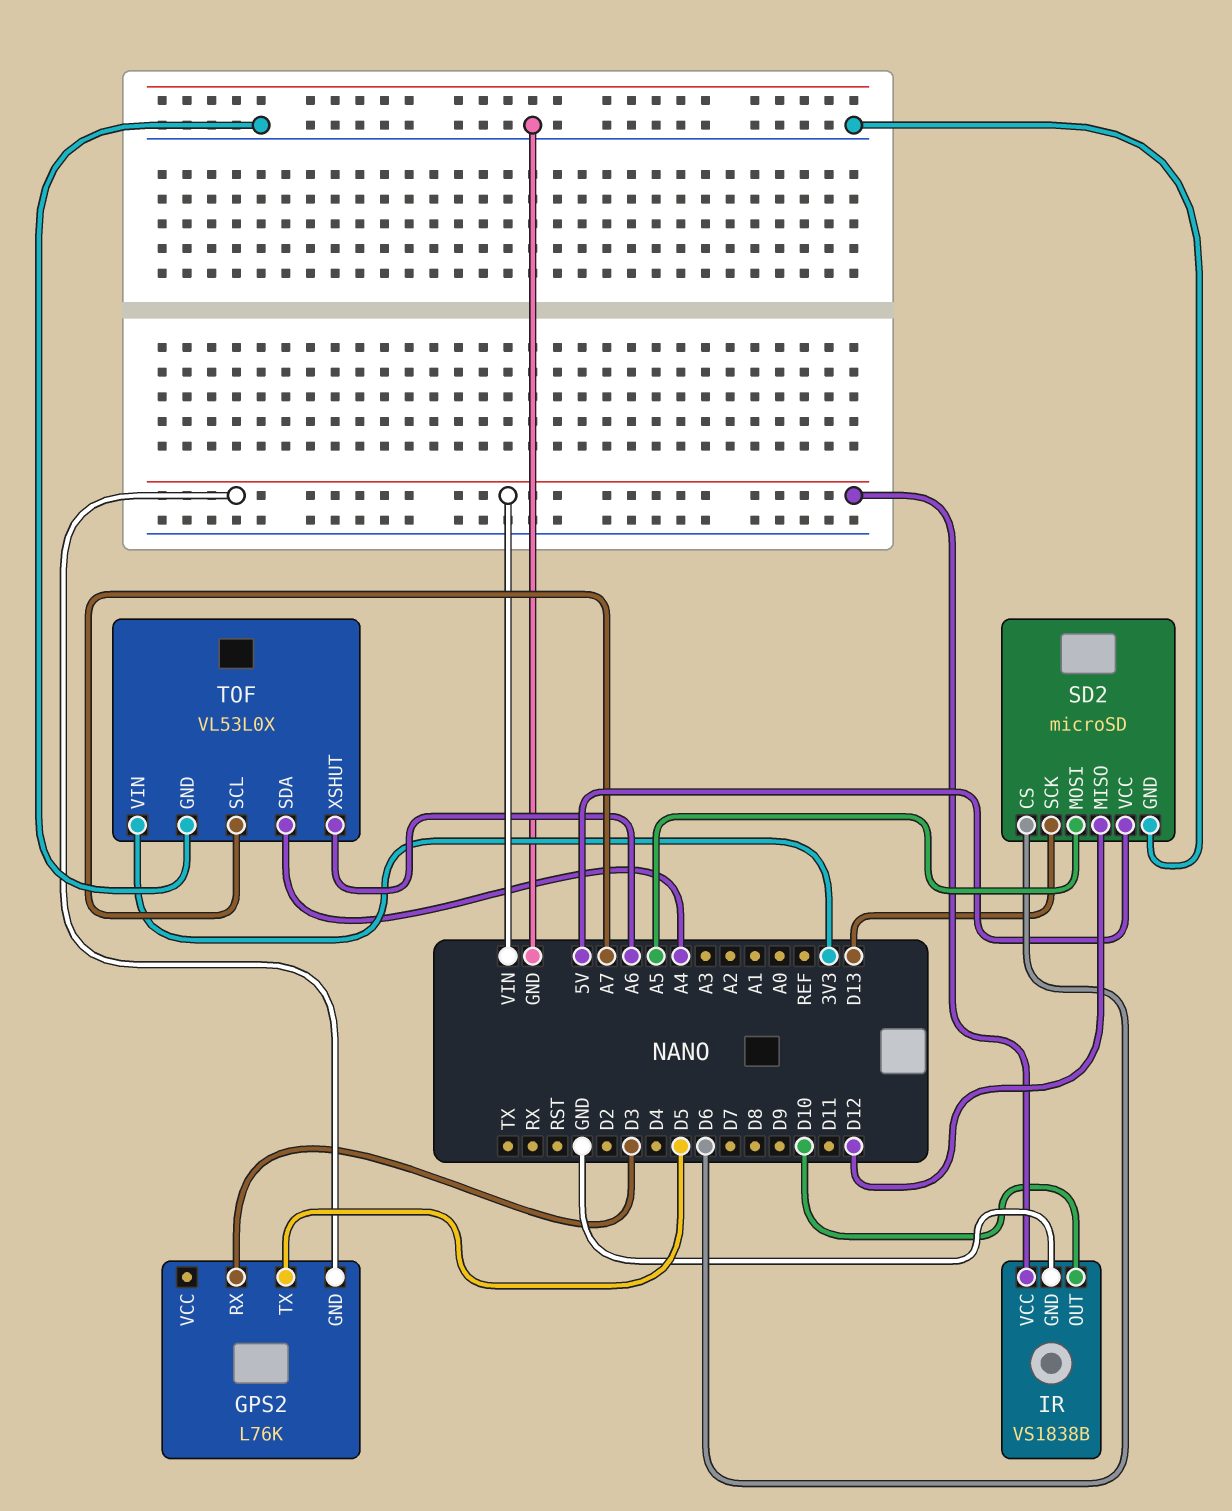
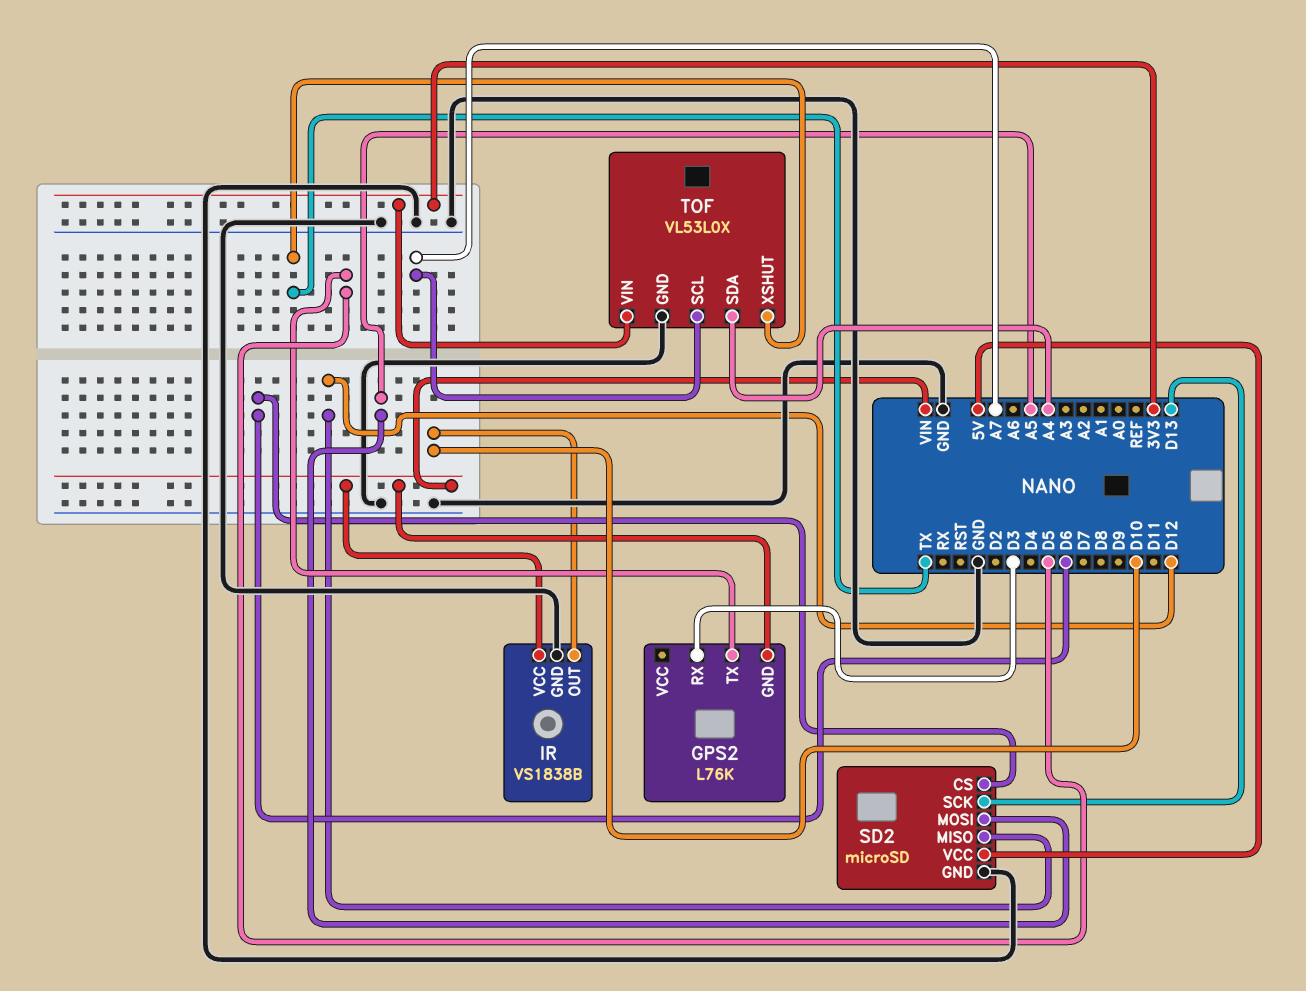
TOF pin XSHUT: A6 -> TX

